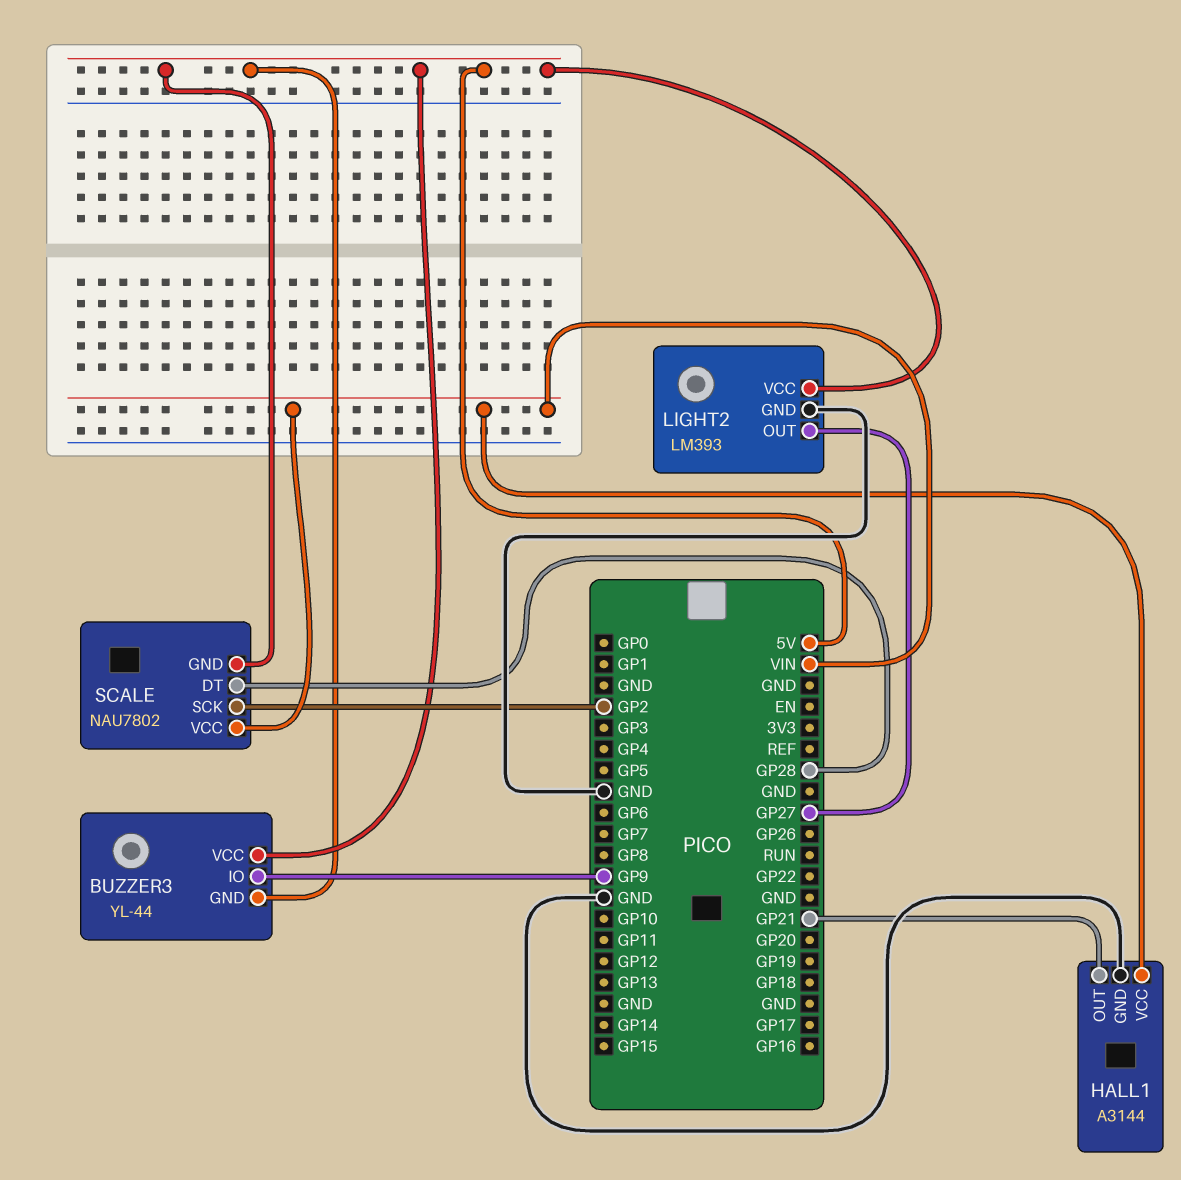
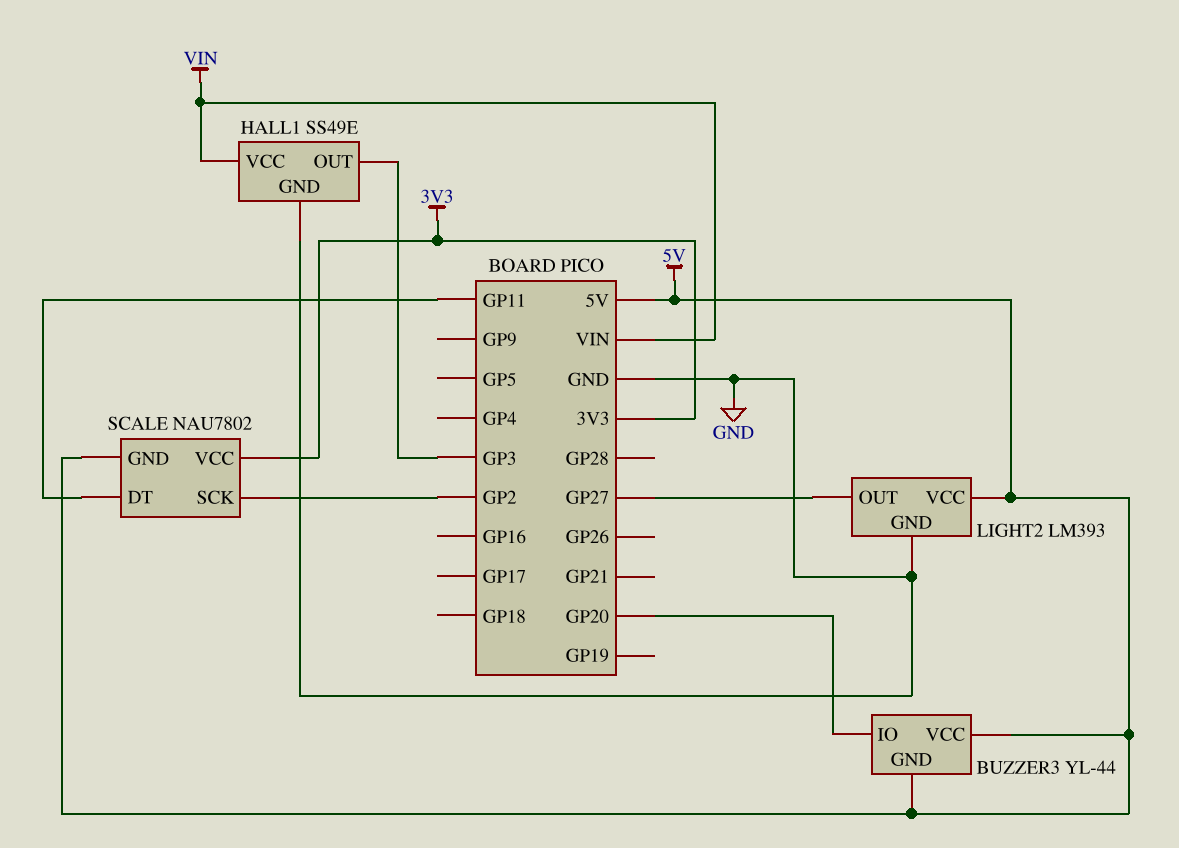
BUZZER3 pin IO: GP9 -> GP20
HALL1: A3144 -> SS49E
HALL1 pin OUT: GP21 -> GP3
SCALE pin DT: GP28 -> GP11
SCALE pin VCC: VIN -> 3V3

